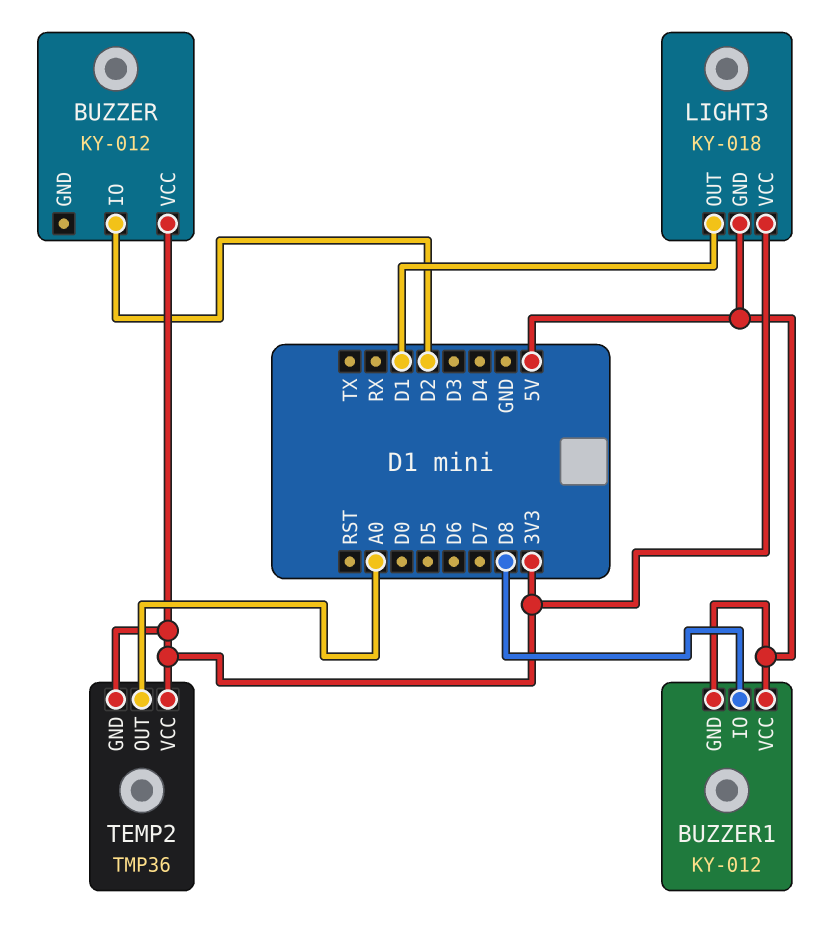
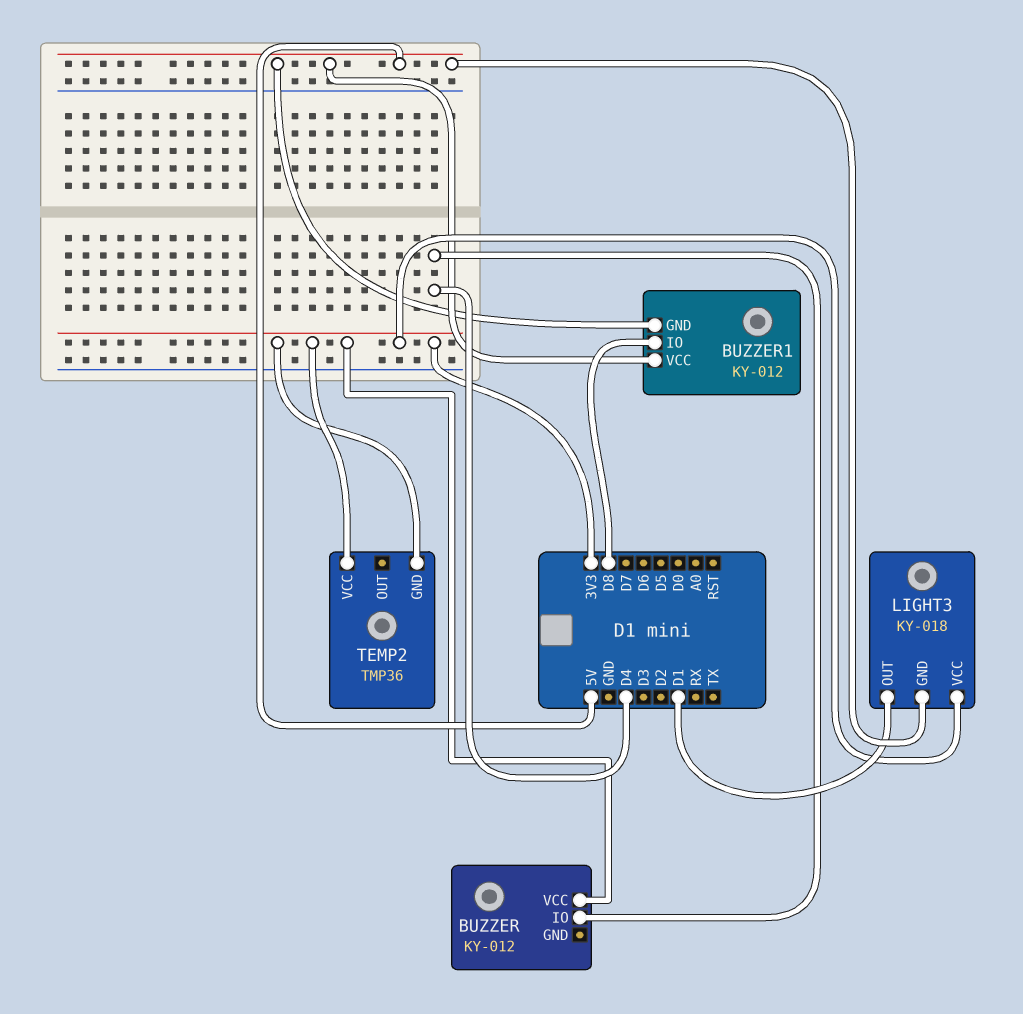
BUZZER pin IO: D2 -> D4
TEMP2 pin OUT: A0 -> none

